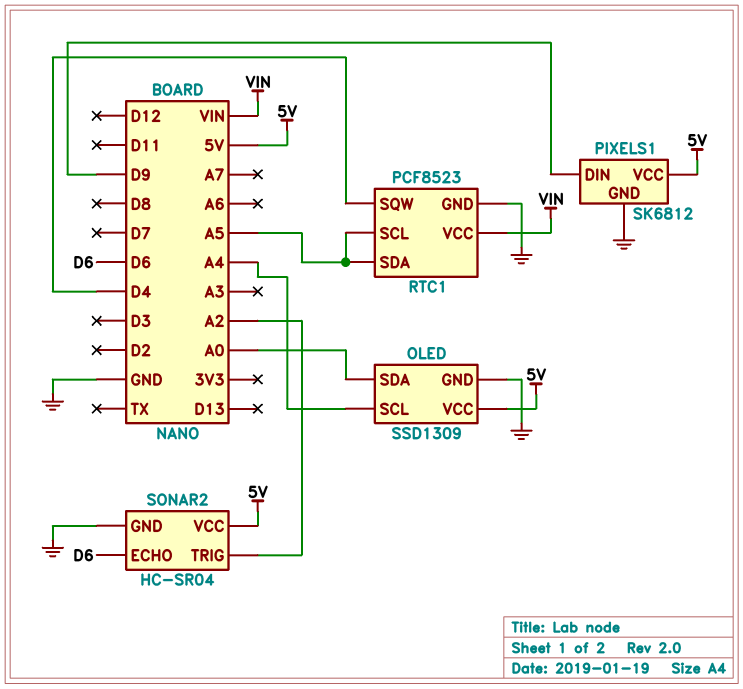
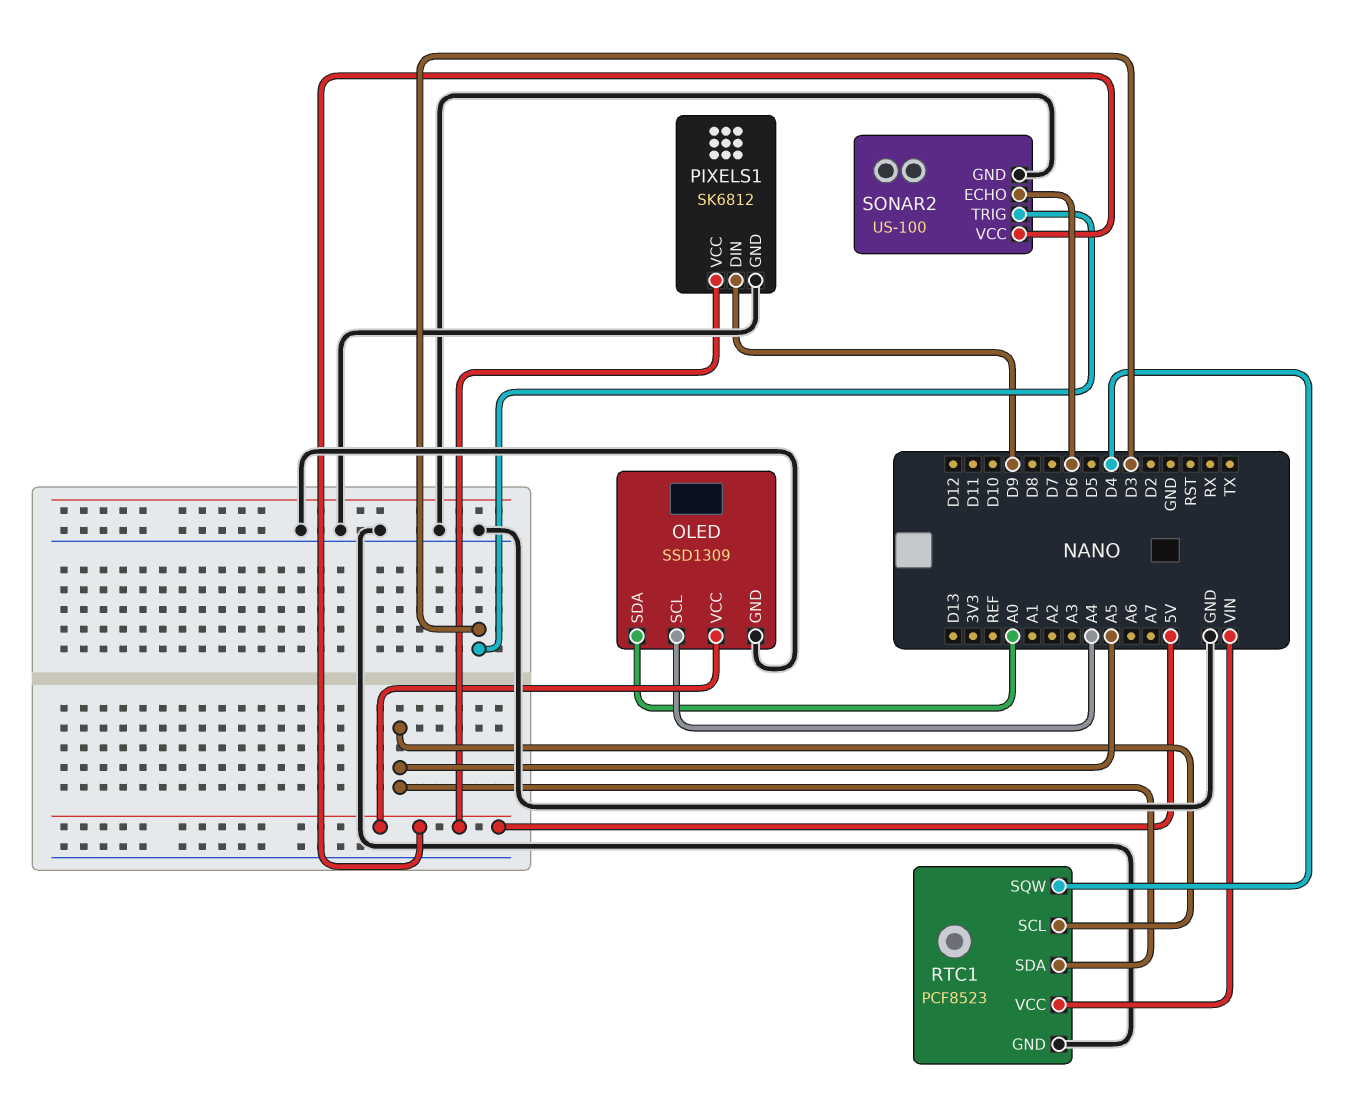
SONAR2: HC-SR04 -> US-100
SONAR2 pin TRIG: A2 -> D3

